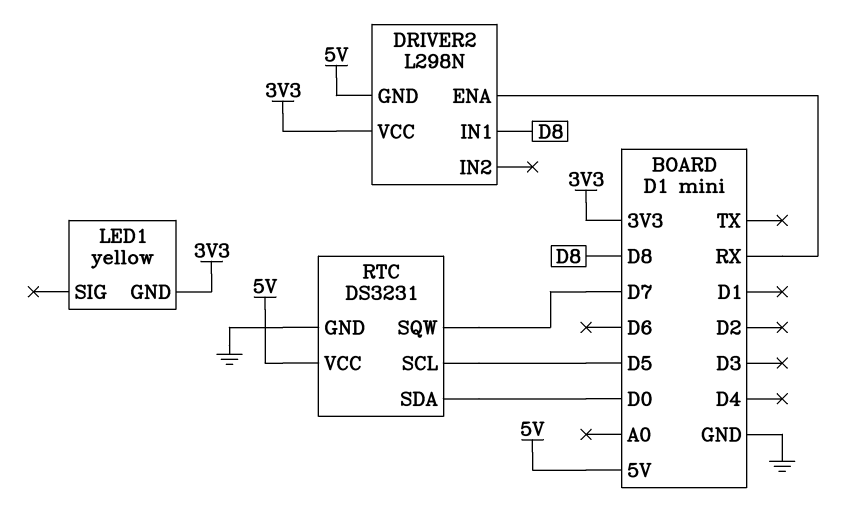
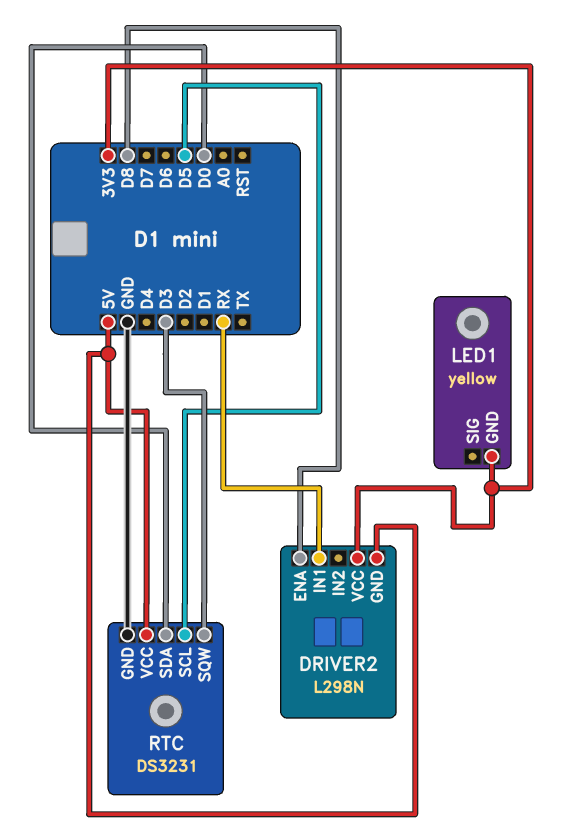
DRIVER2 pin ENA: RX -> D8
DRIVER2 pin IN1: D8 -> RX
RTC pin SQW: D7 -> D3

